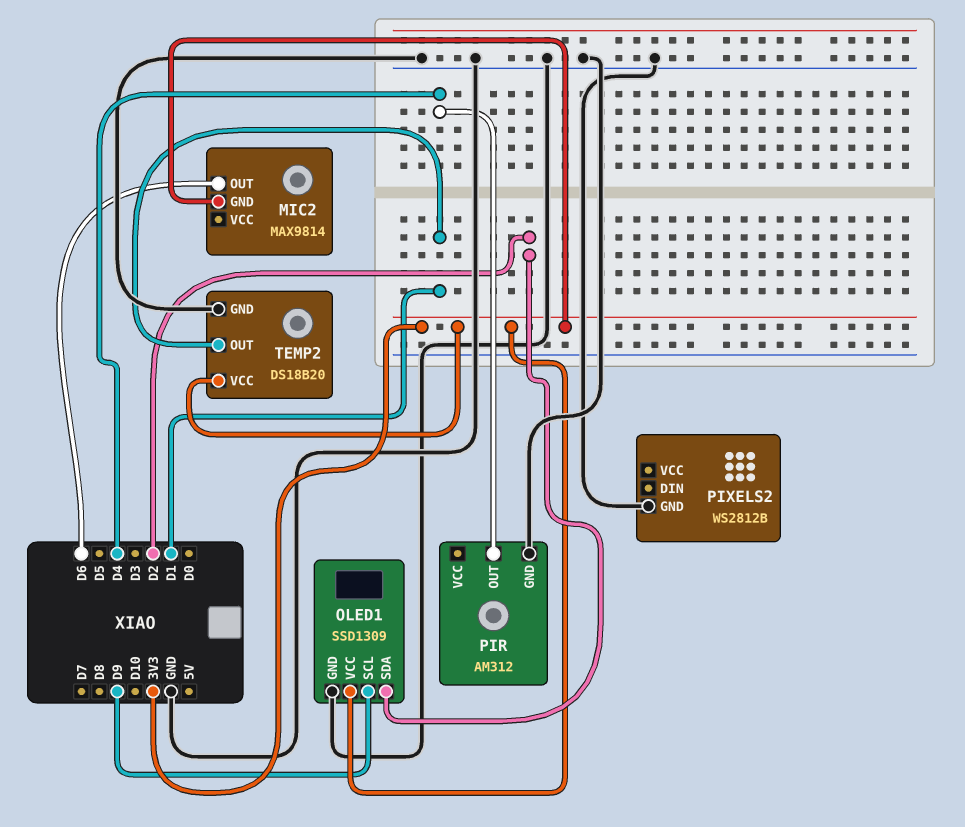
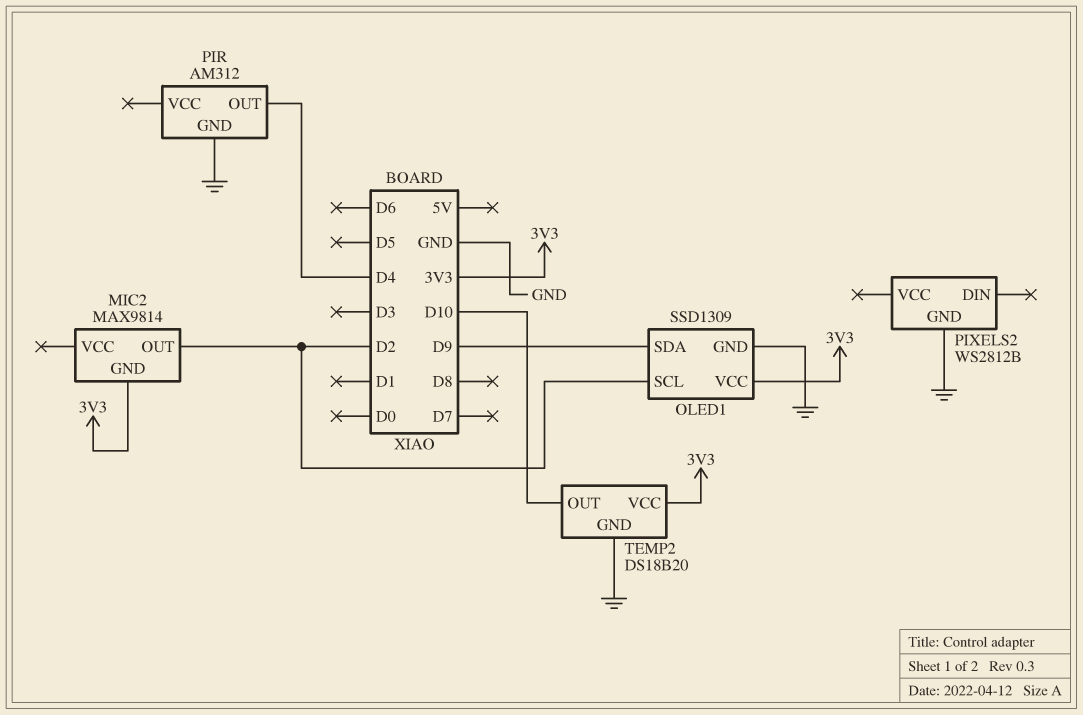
MIC2 pin OUT: D6 -> D2
OLED1 pin SCL: D9 -> D2
OLED1 pin SDA: D2 -> D9
TEMP2 pin OUT: D1 -> D10

